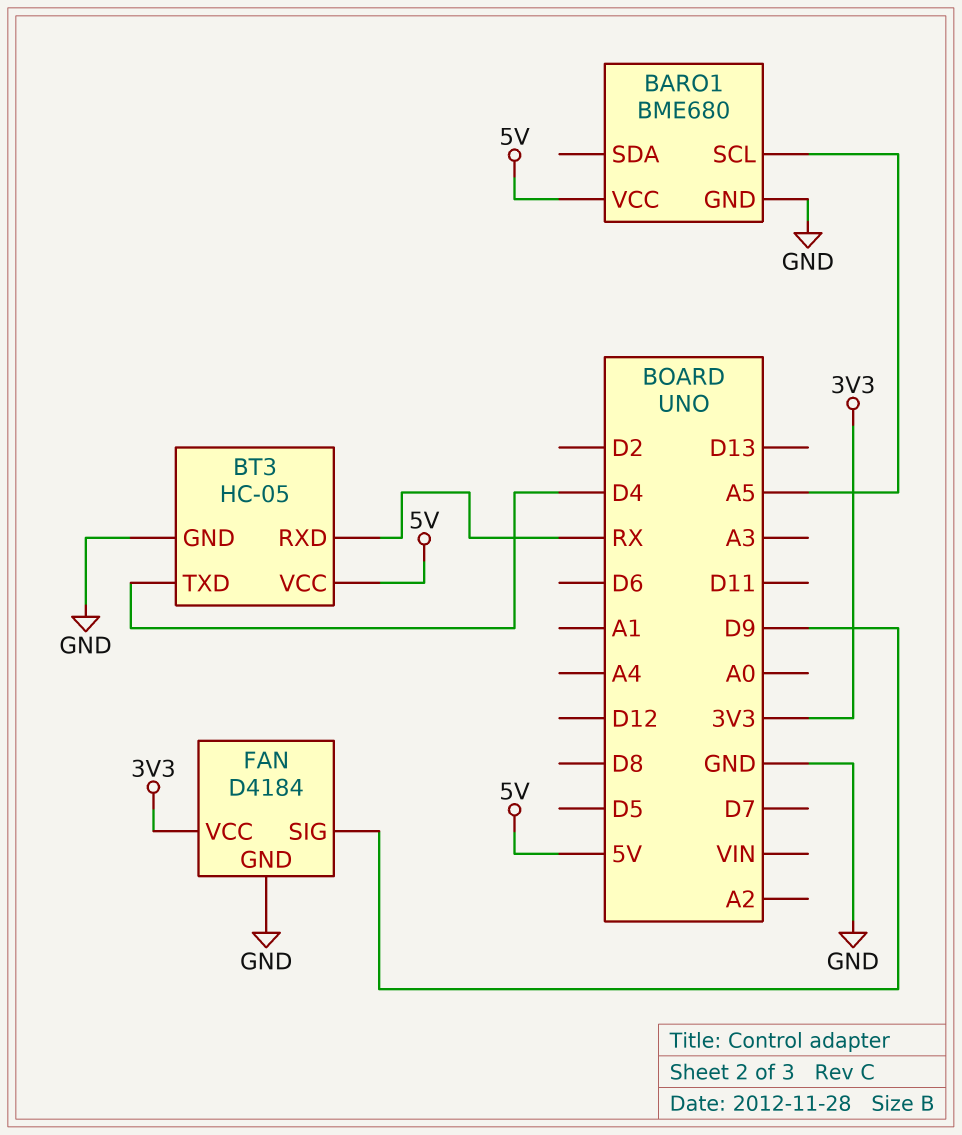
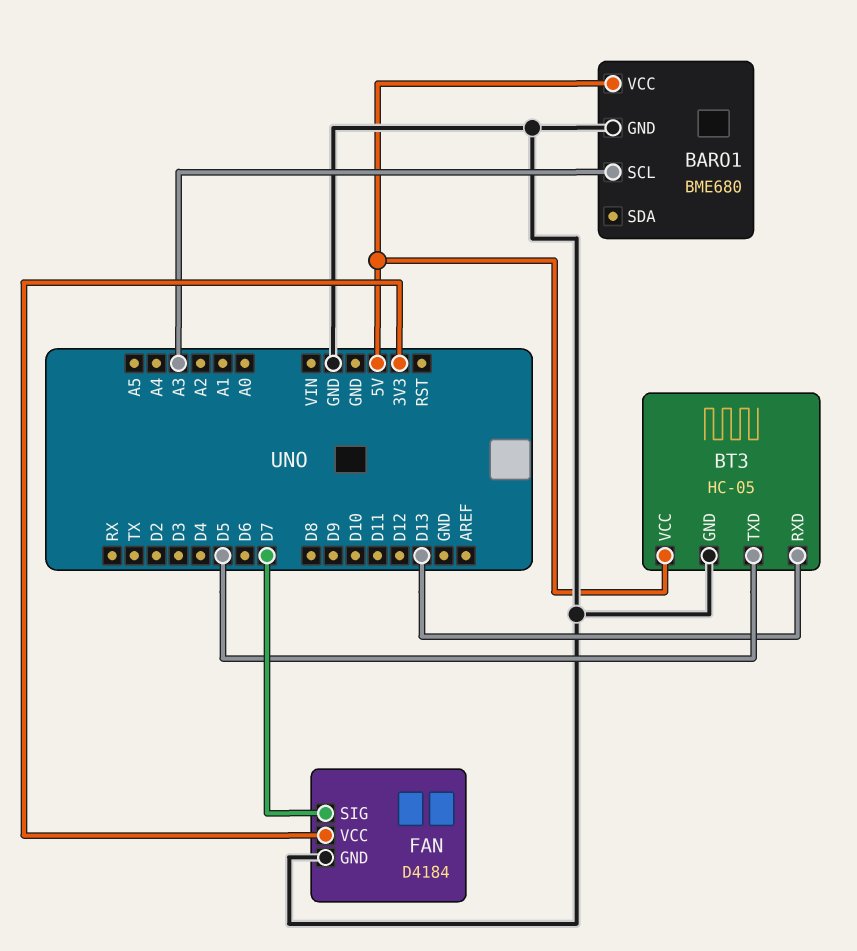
BARO1 pin SCL: A5 -> A3
BT3 pin RXD: RX -> D13
BT3 pin TXD: D4 -> D5
FAN pin SIG: D9 -> D7

